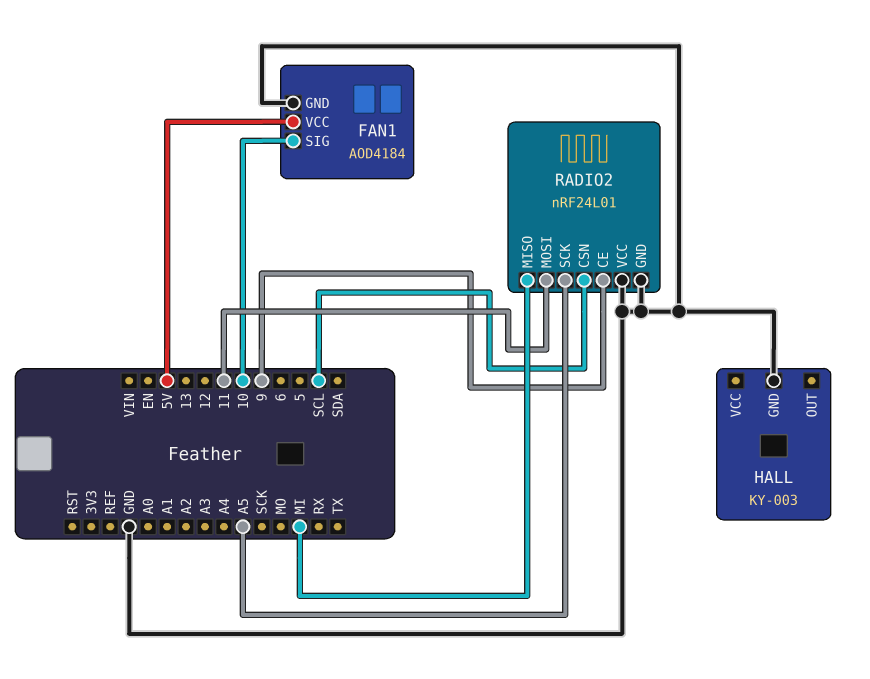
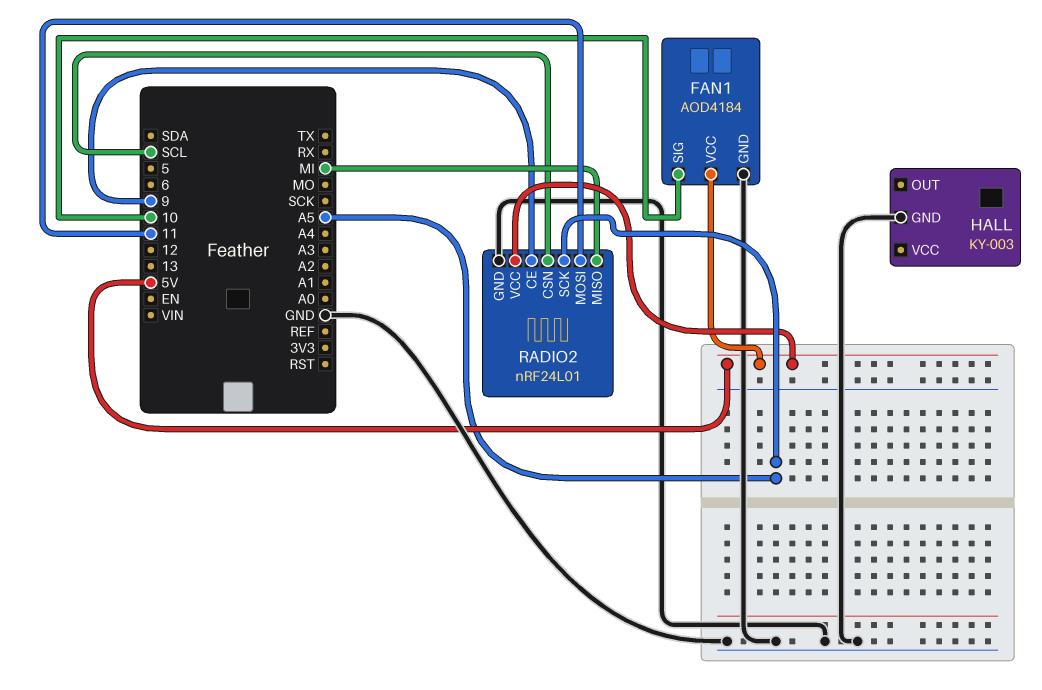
RADIO2 pin VCC: GND -> 5V

